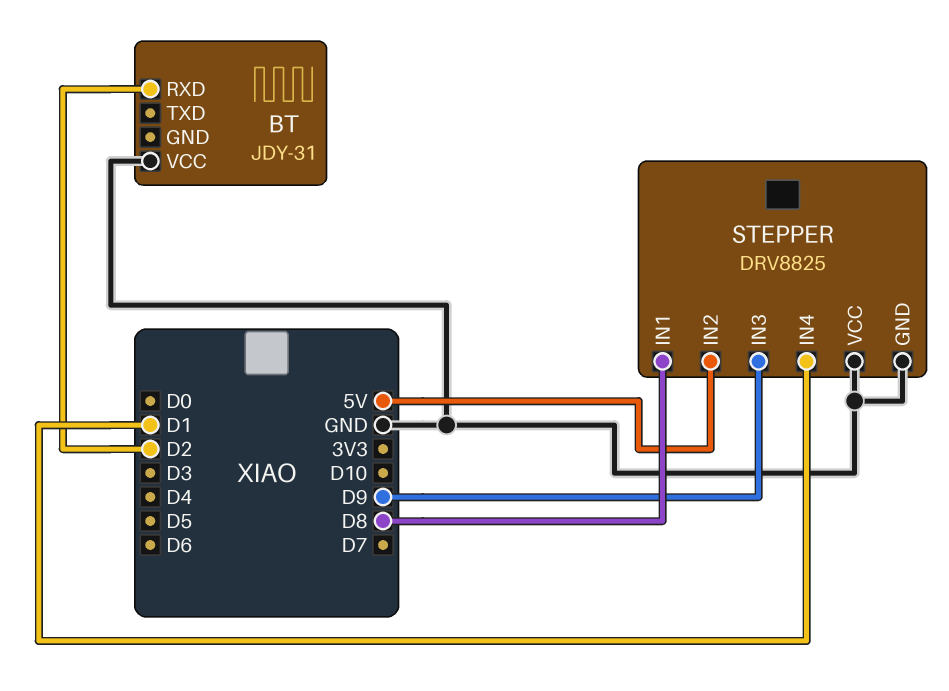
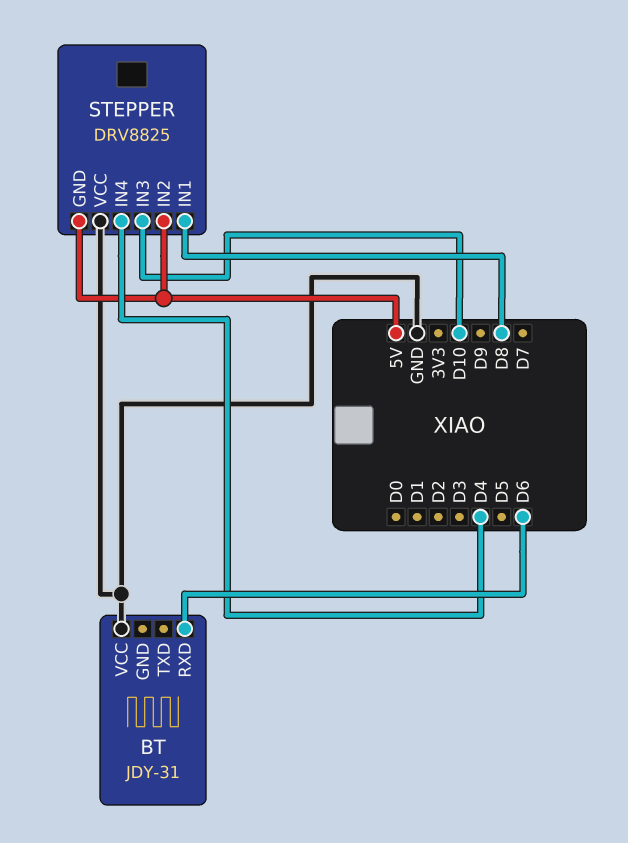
BT pin RXD: D2 -> D6
STEPPER pin GND: GND -> 5V
STEPPER pin IN3: D9 -> D10
STEPPER pin IN4: D1 -> D4

